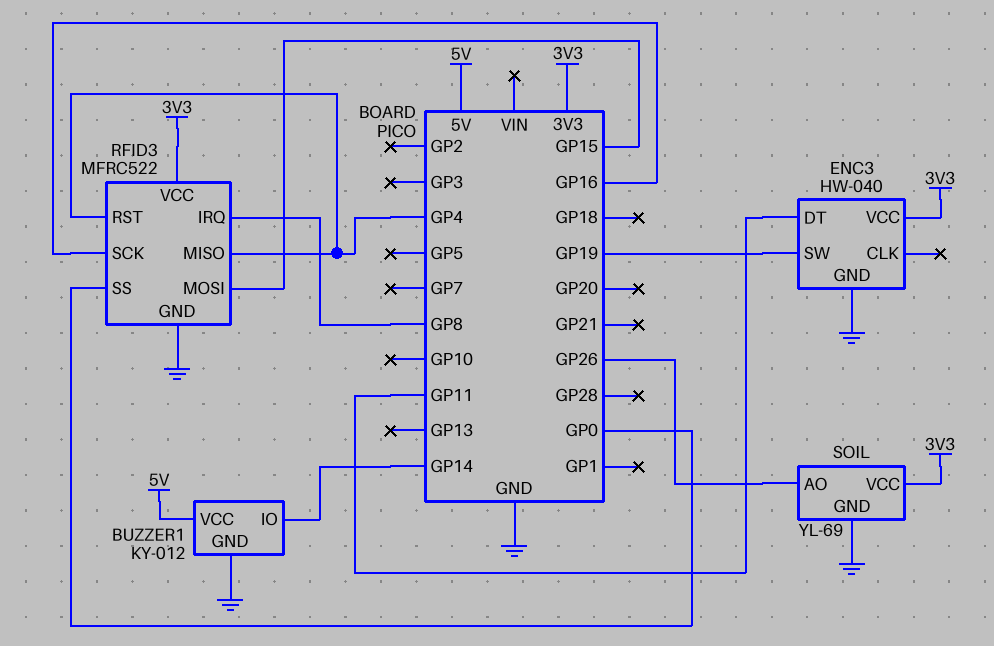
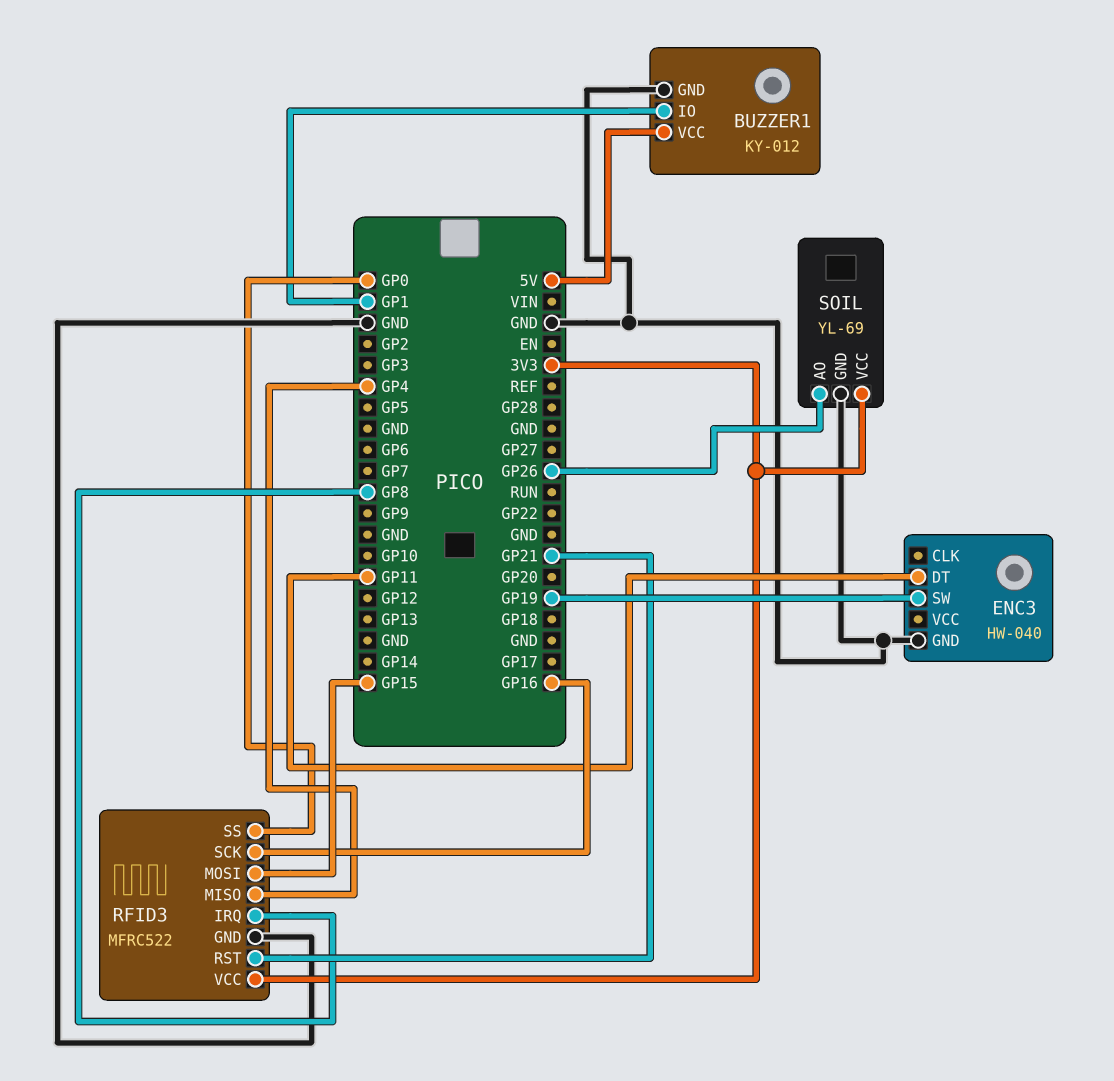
BUZZER1 pin IO: GP14 -> GP1
ENC3 pin VCC: 3V3 -> none
RFID3 pin RST: GP4 -> GP21

